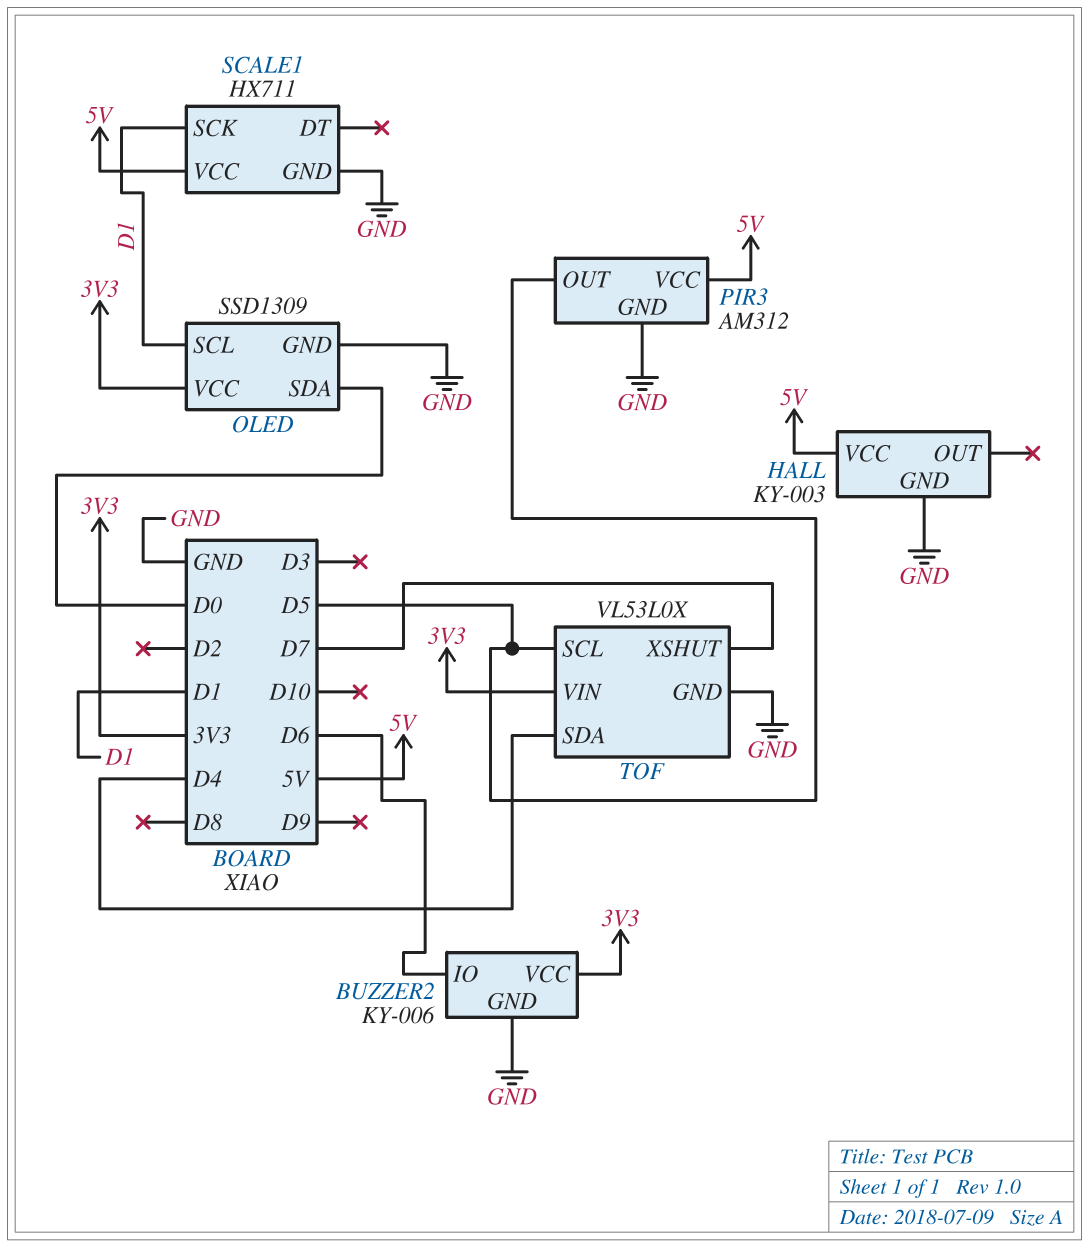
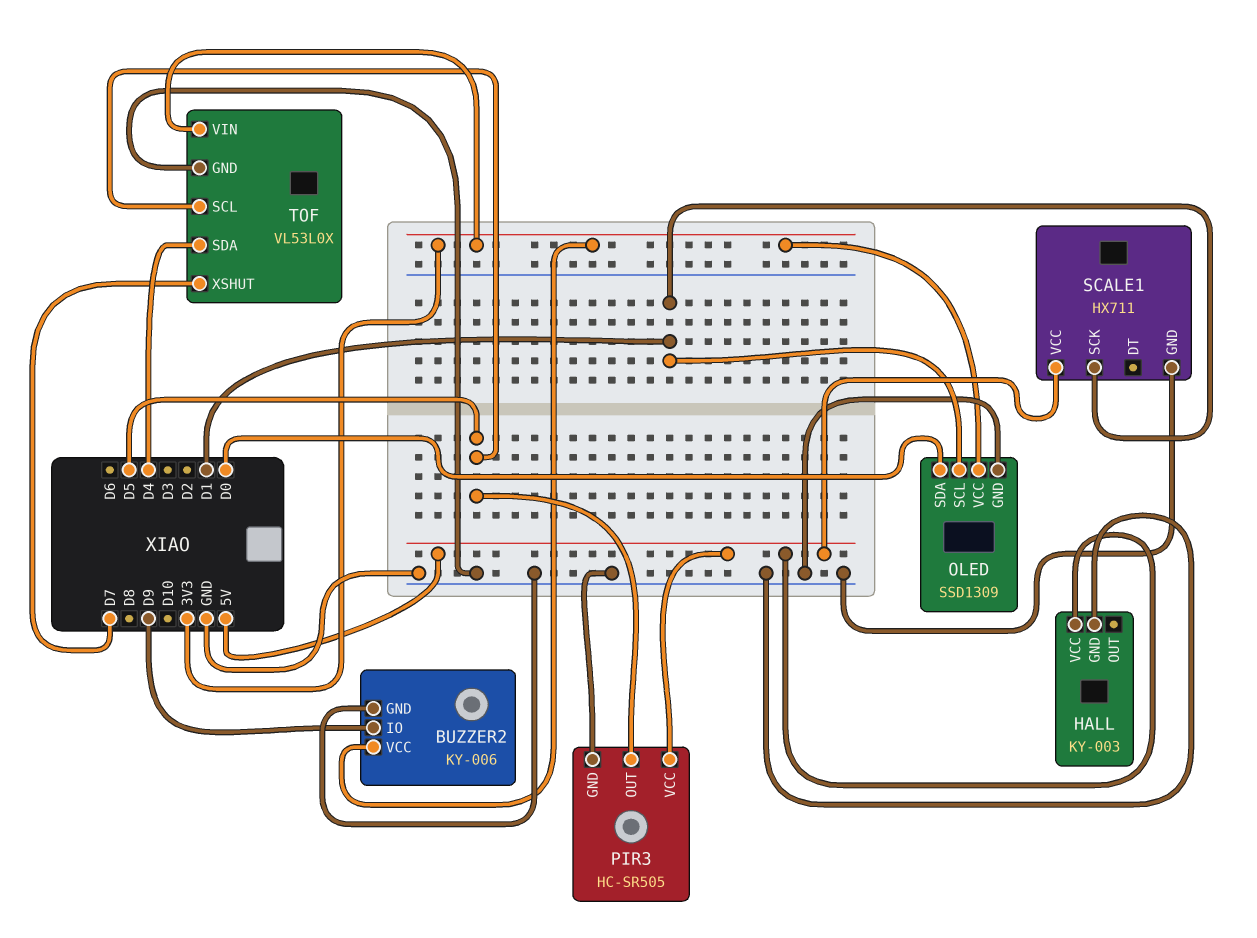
BUZZER2 pin IO: D6 -> D9
PIR3: AM312 -> HC-SR505

